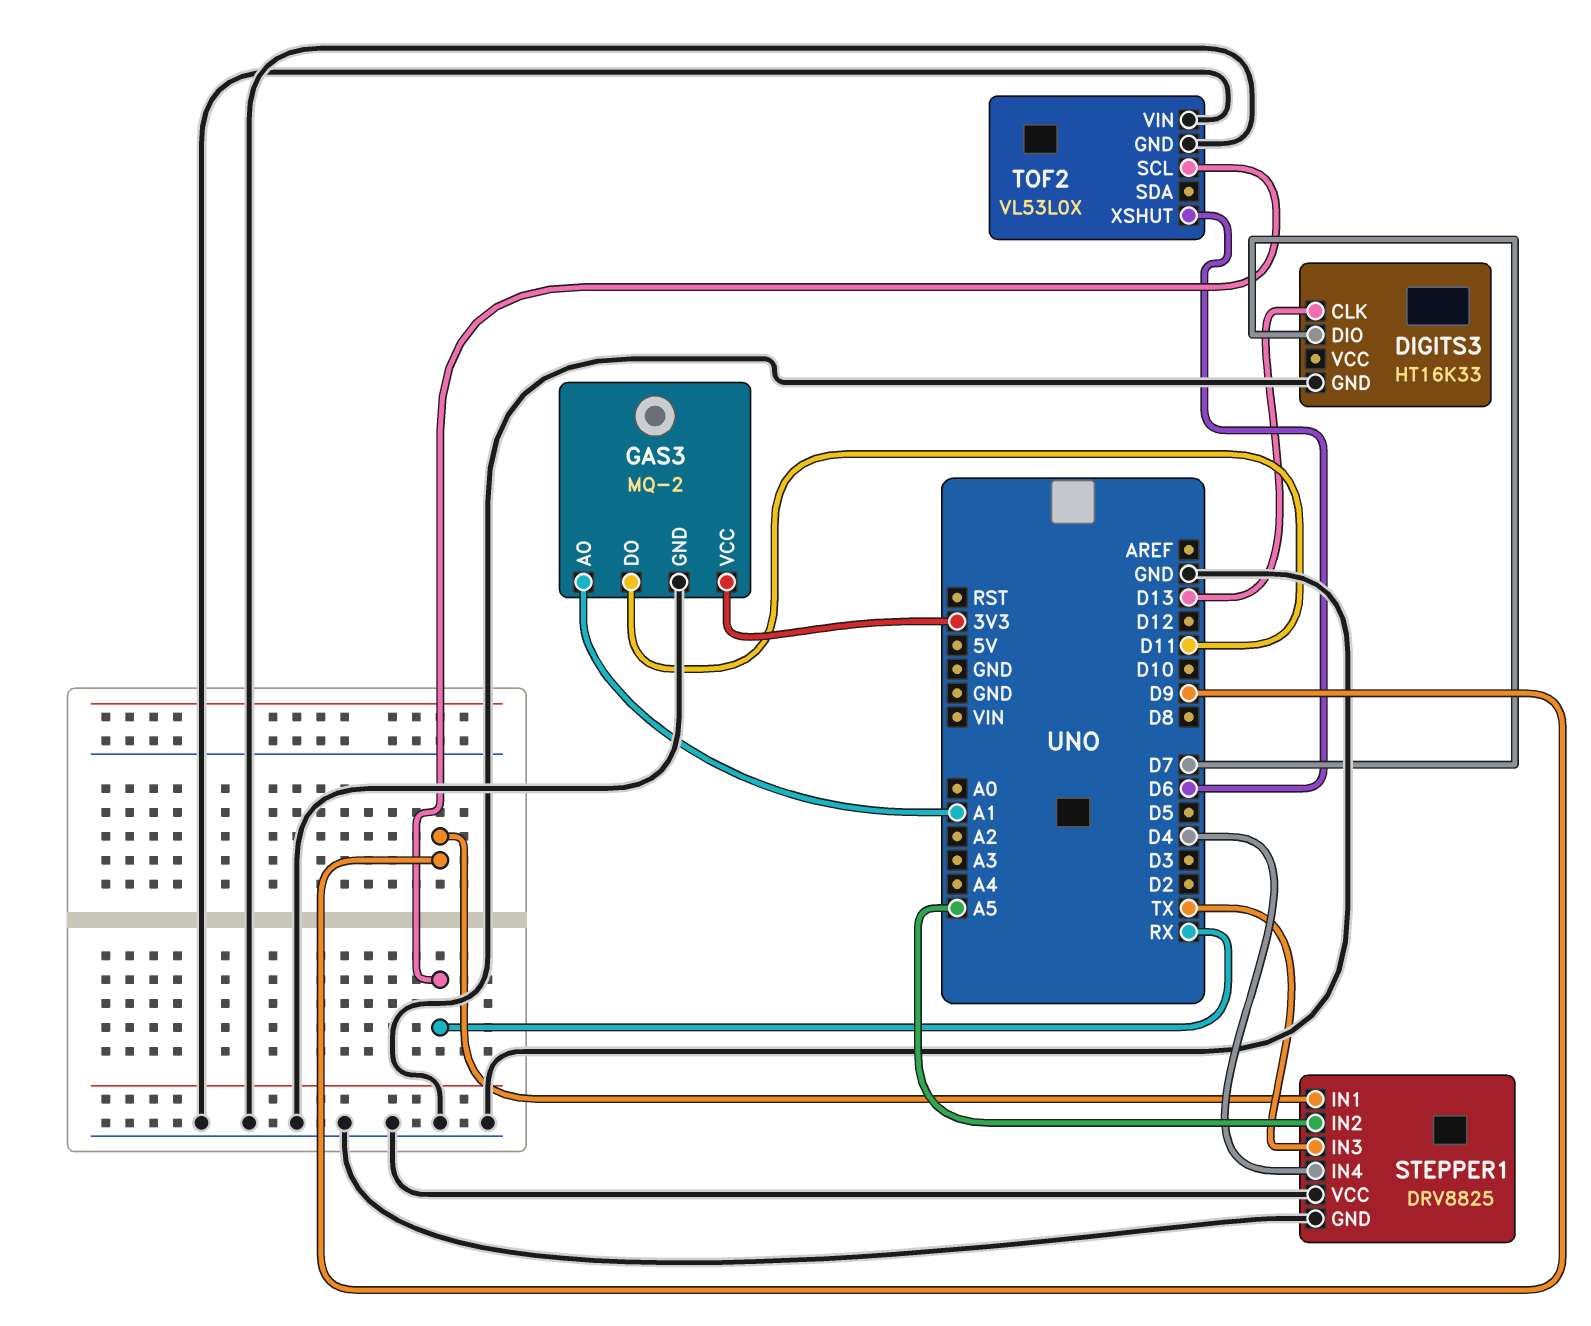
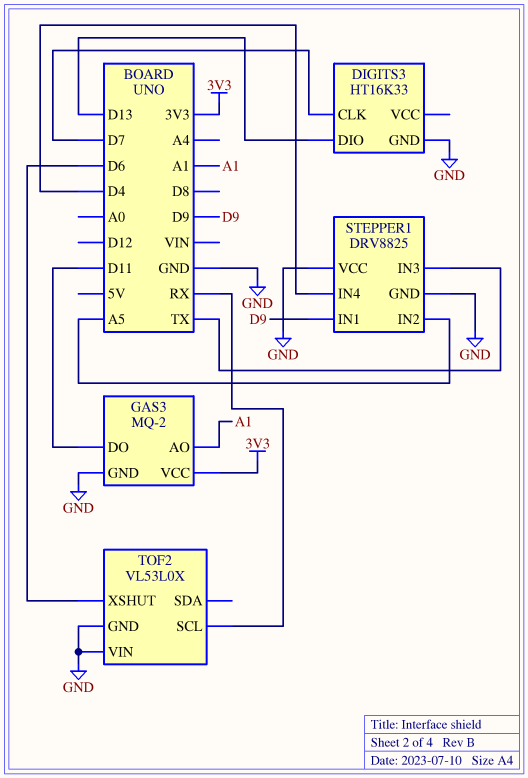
DIGITS3 pin CLK: D13 -> D7
DIGITS3 pin DIO: D7 -> D13

